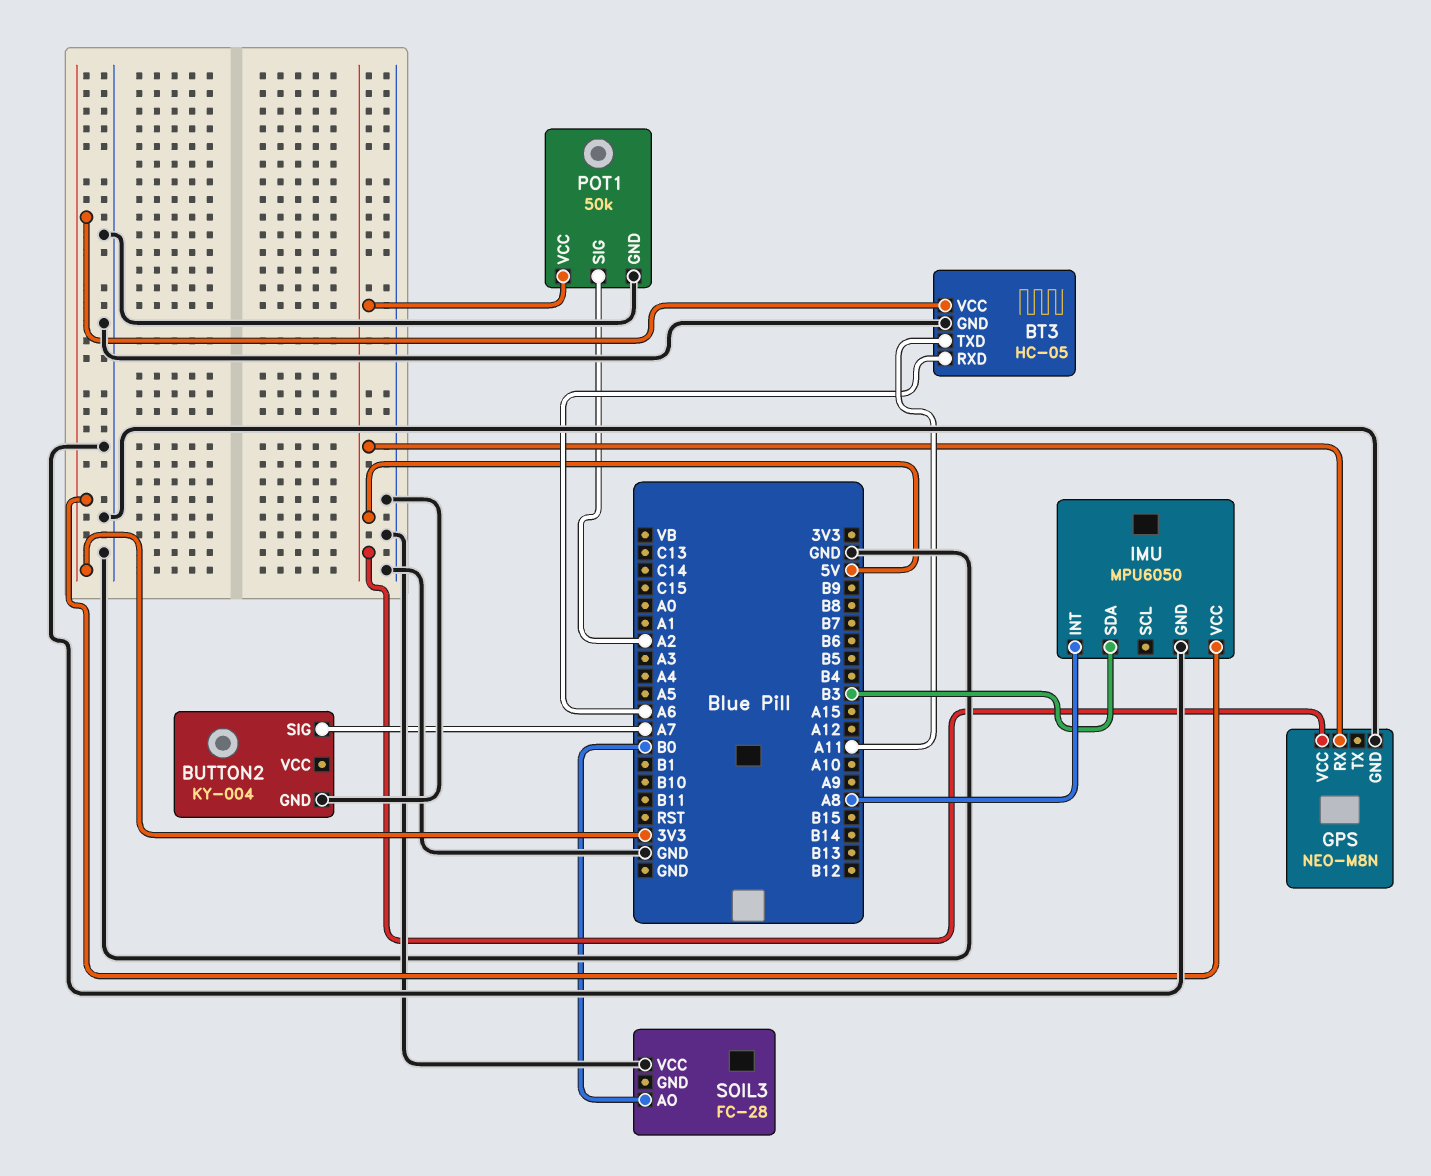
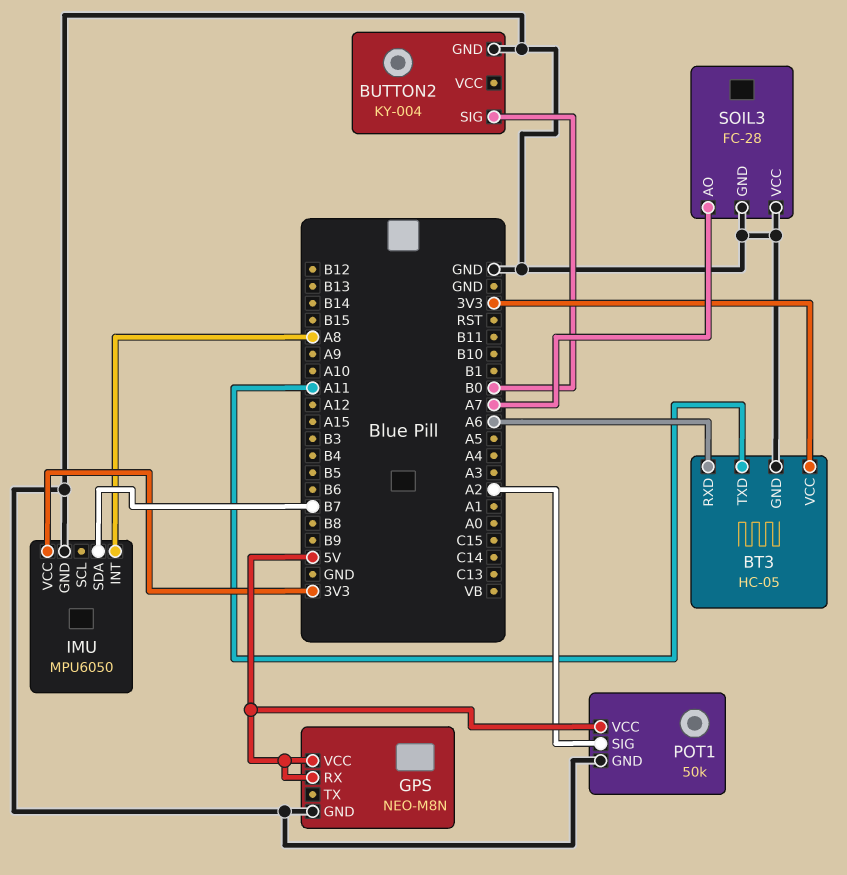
BUTTON2 pin SIG: A7 -> B0
IMU pin SDA: B3 -> B7
SOIL3 pin AO: B0 -> A7
SOIL3 pin GND: none -> GND

